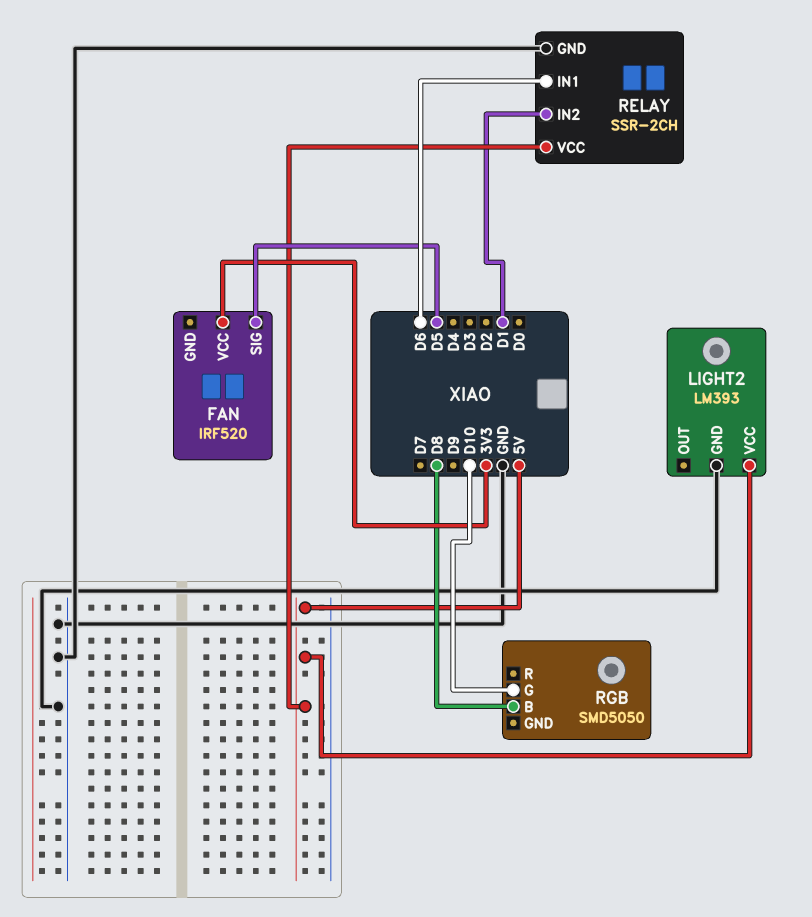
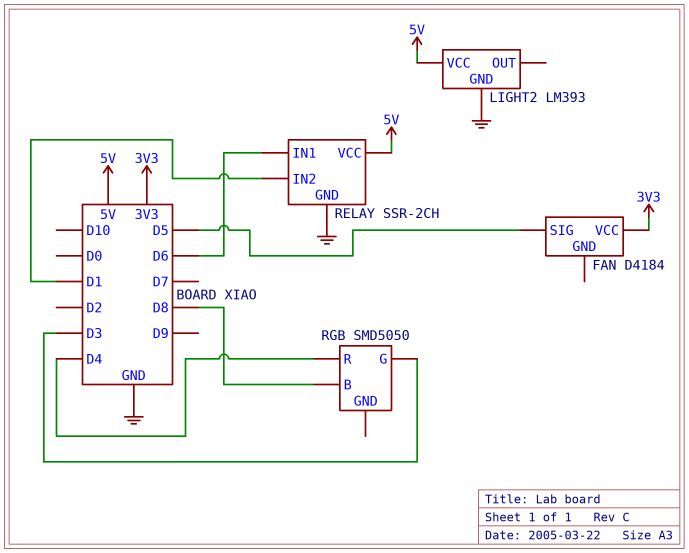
FAN: IRF520 -> D4184
RGB pin G: D10 -> D3
RGB pin R: none -> D4

